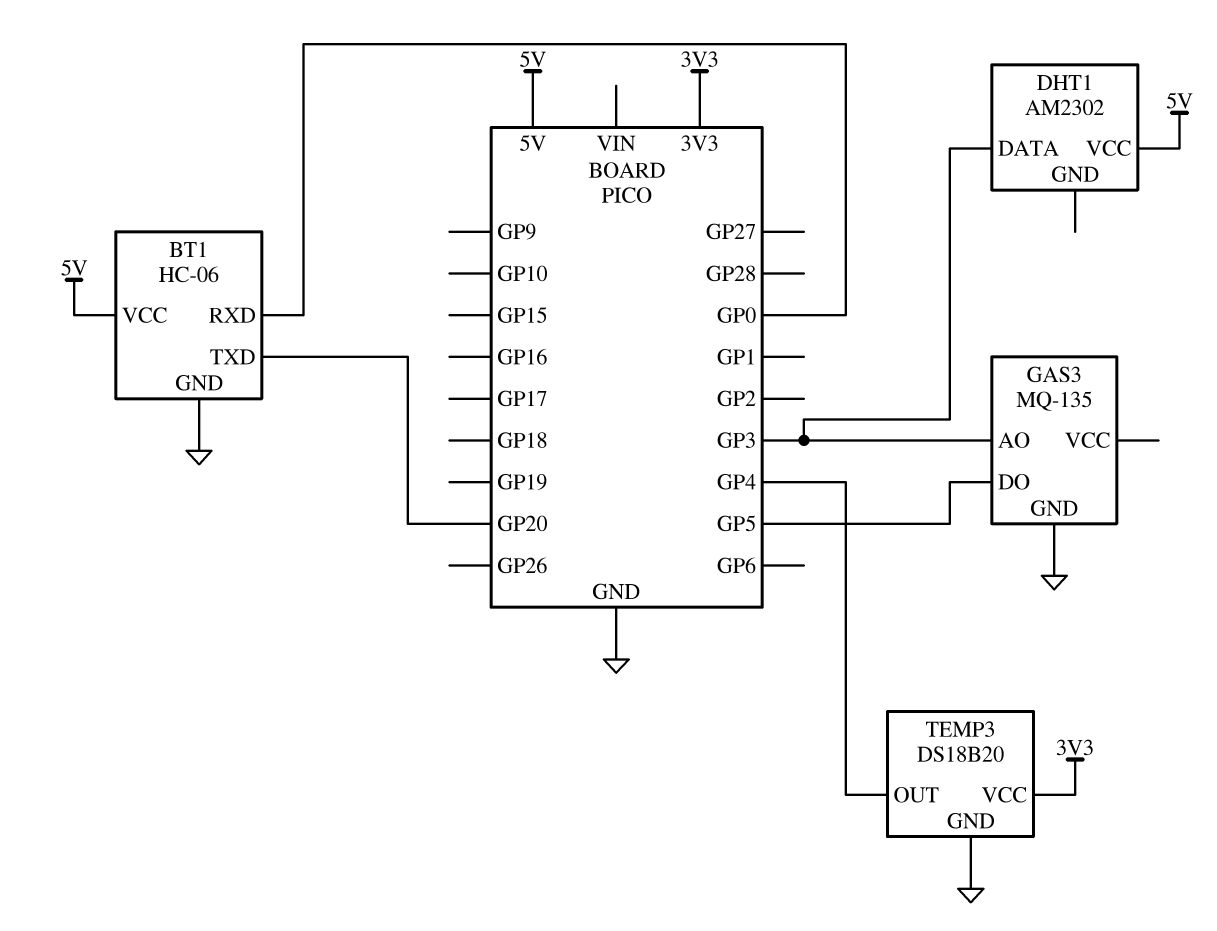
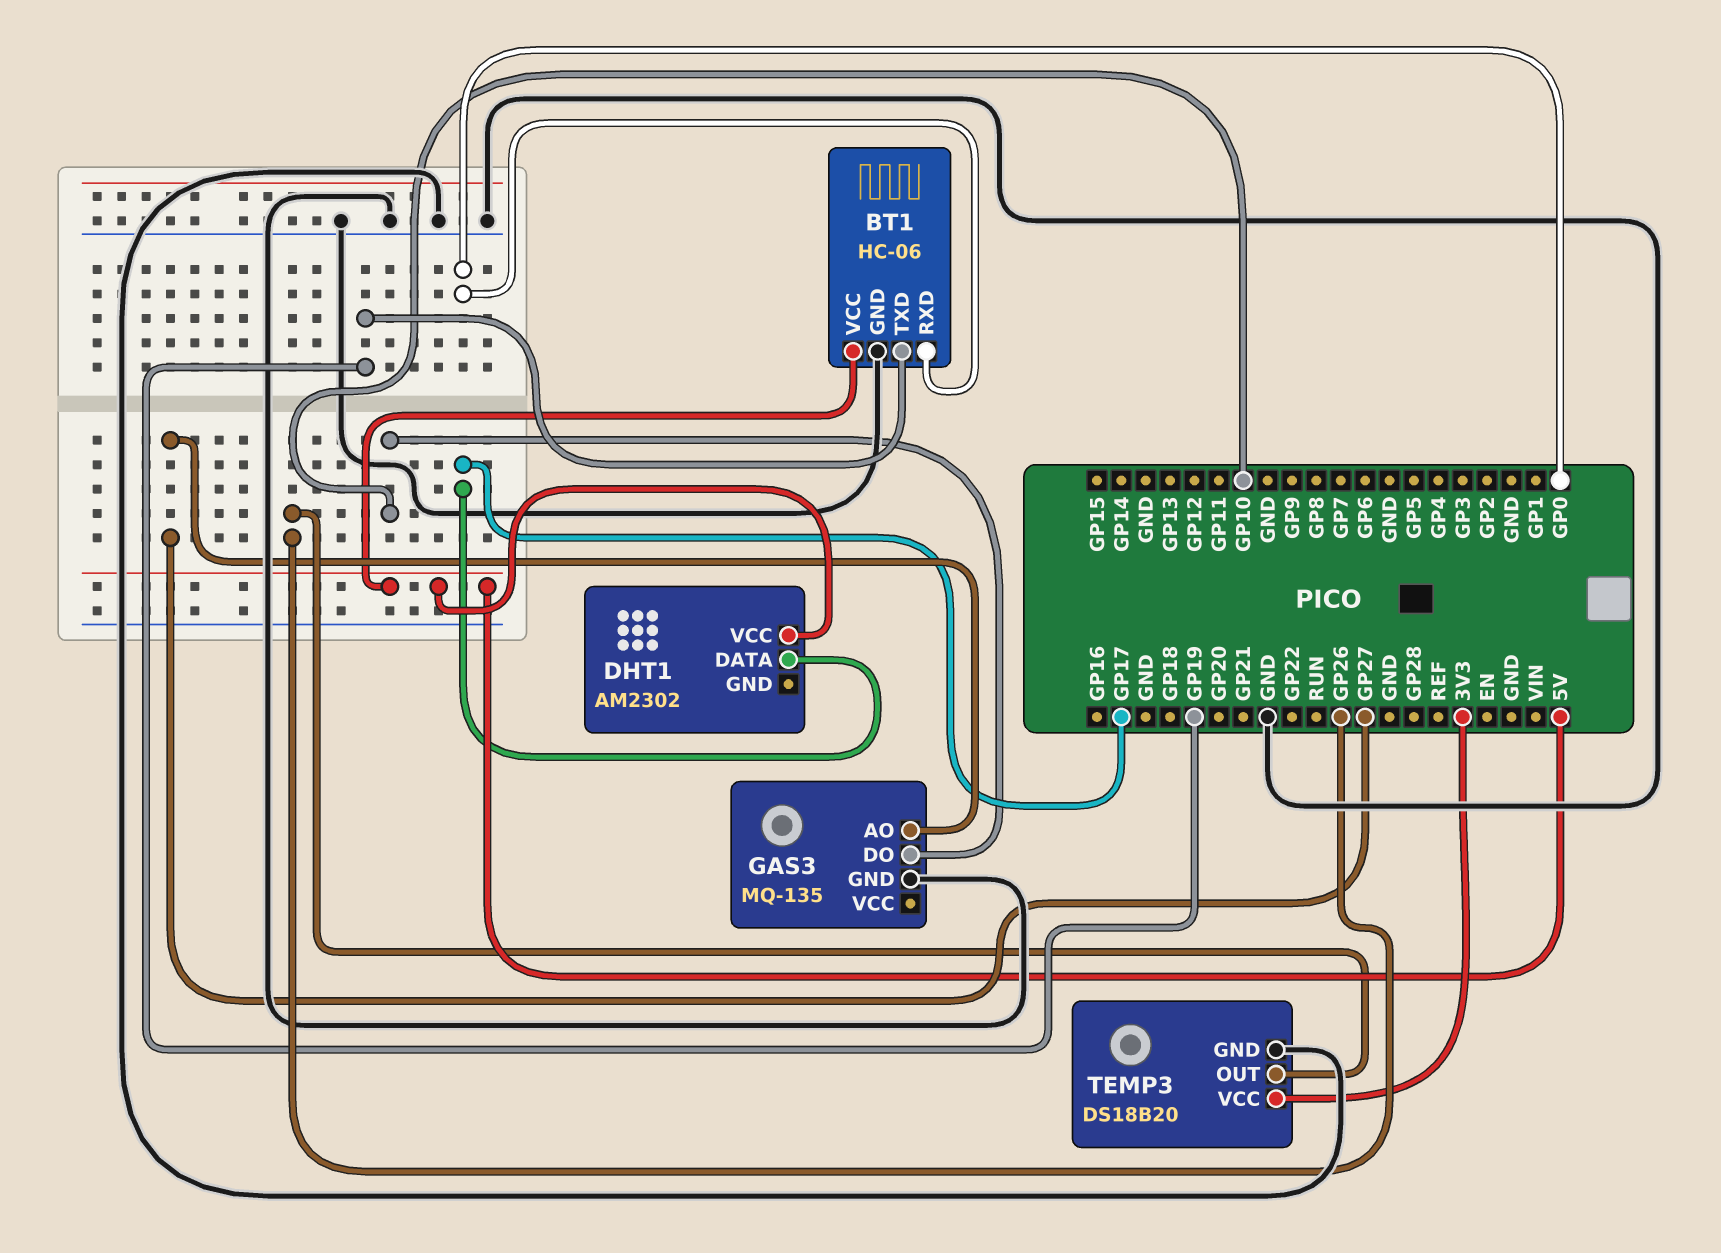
BT1 pin TXD: GP20 -> GP19
DHT1 pin DATA: GP3 -> GP17
GAS3 pin AO: GP3 -> GP27
GAS3 pin DO: GP5 -> GP10
TEMP3 pin OUT: GP4 -> GP26

